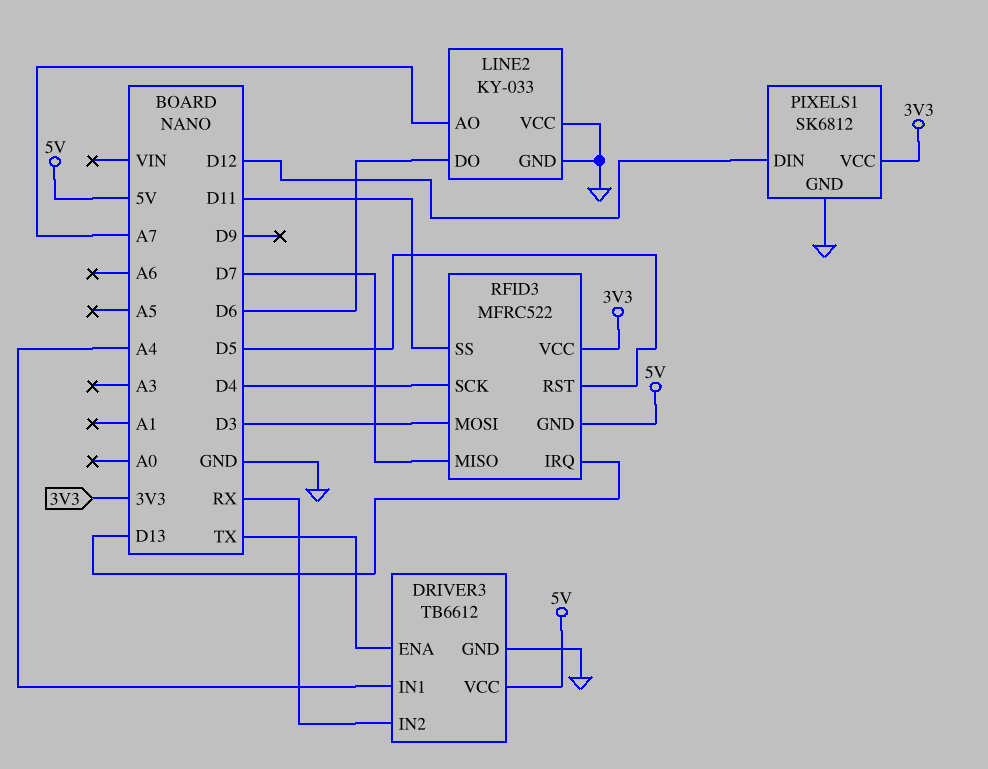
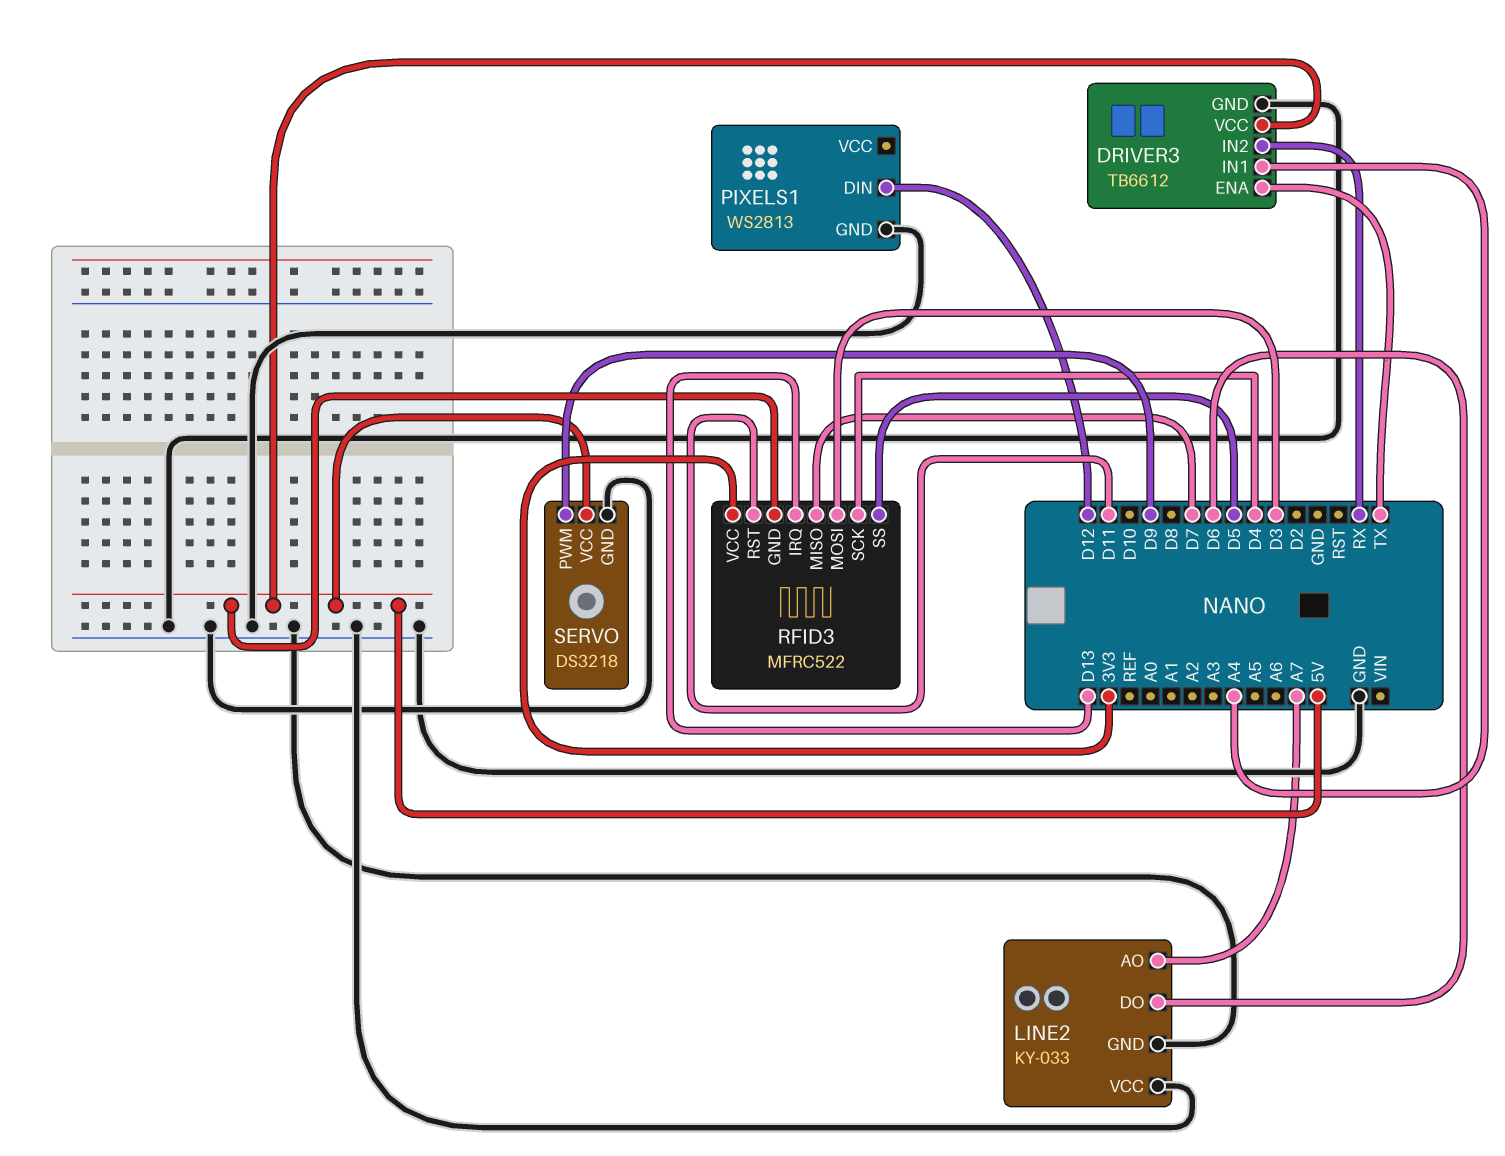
PIXELS1: SK6812 -> WS2813
PIXELS1 pin VCC: 3V3 -> none
RFID3 pin RST: D5 -> D11
RFID3 pin SS: D11 -> D5
SERVO: none -> DS3218
SERVO pin GND: none -> GND
SERVO pin PWM: none -> D9
SERVO pin VCC: none -> 5V

